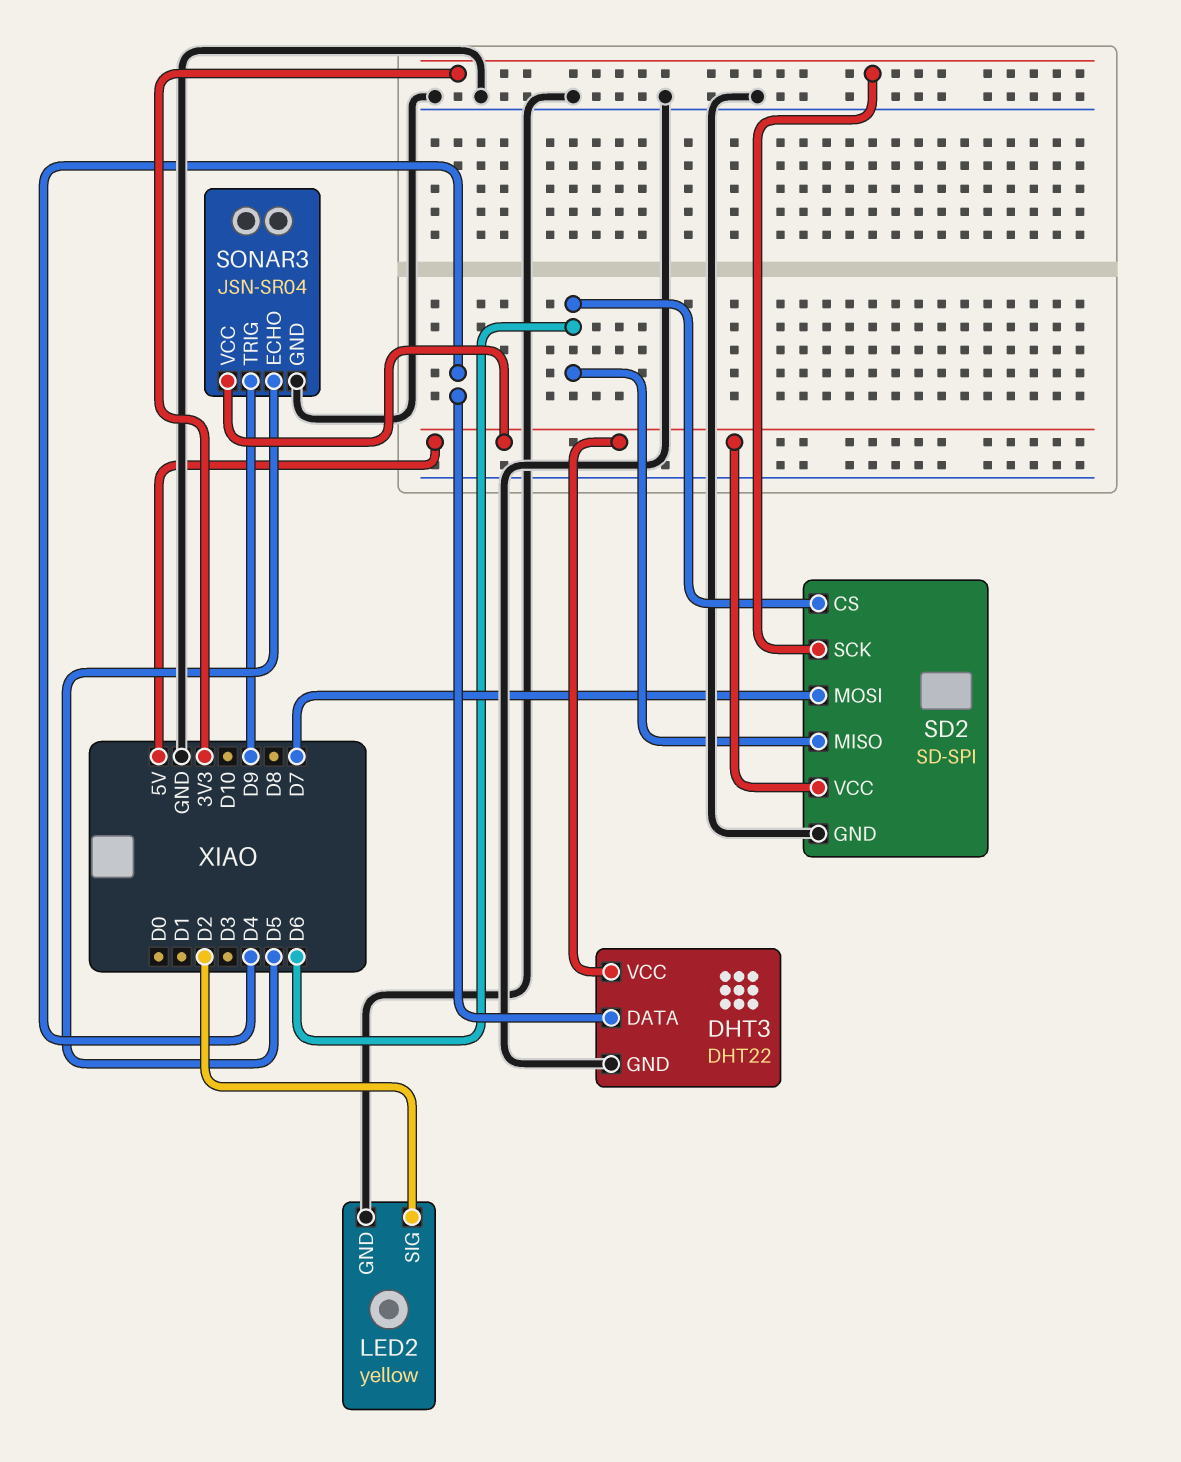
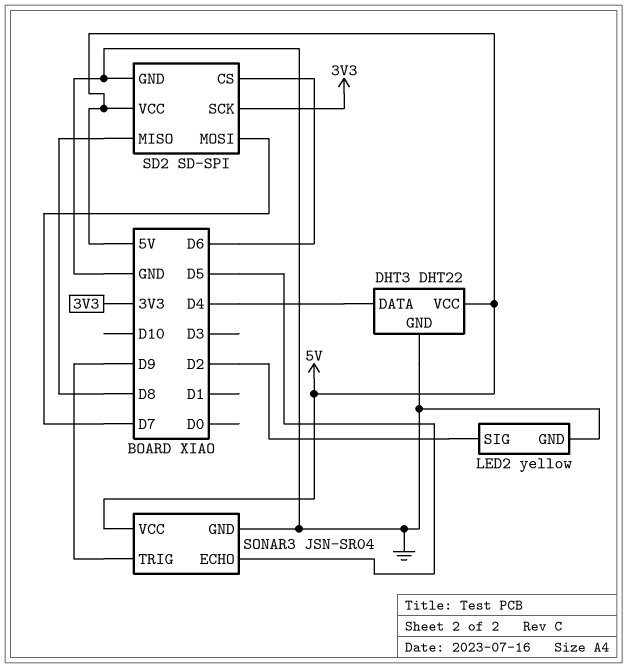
SD2 pin MISO: D6 -> D8

